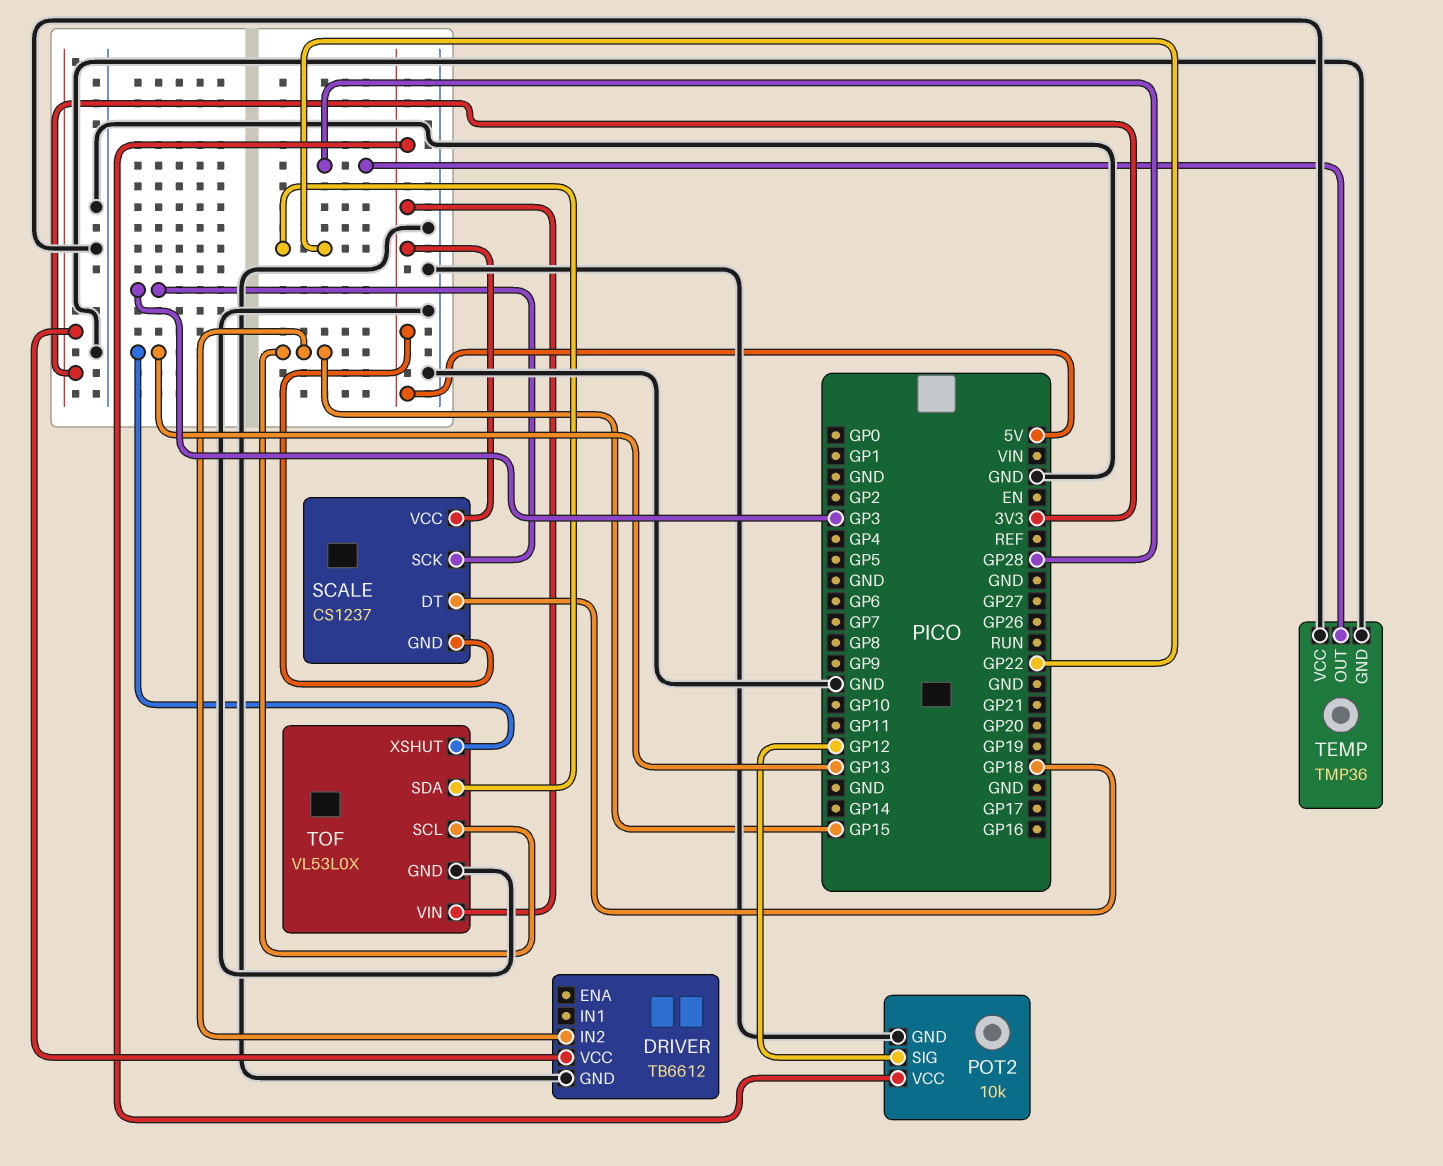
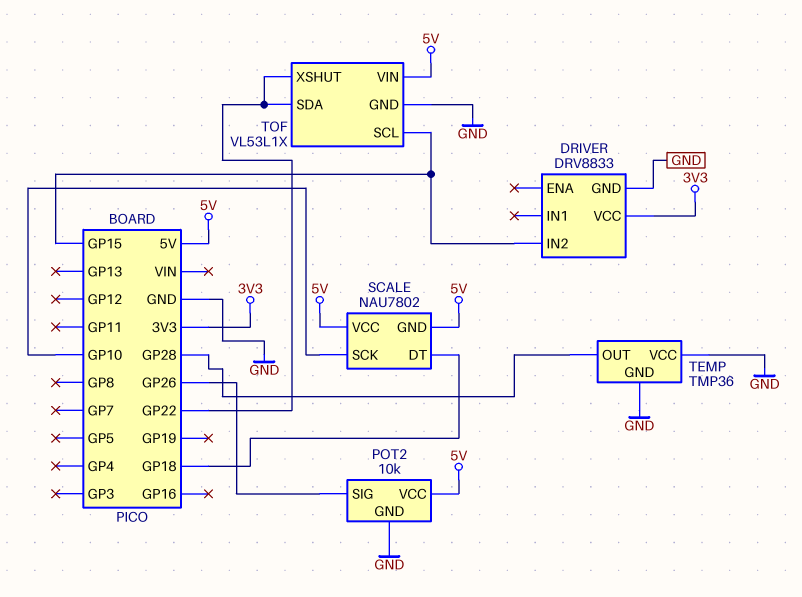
DRIVER: TB6612 -> DRV8833
POT2 pin SIG: GP12 -> GP26
SCALE: CS1237 -> NAU7802
SCALE pin SCK: GP3 -> GP10
TOF: VL53L0X -> VL53L1X
TOF pin XSHUT: GP13 -> GP22

